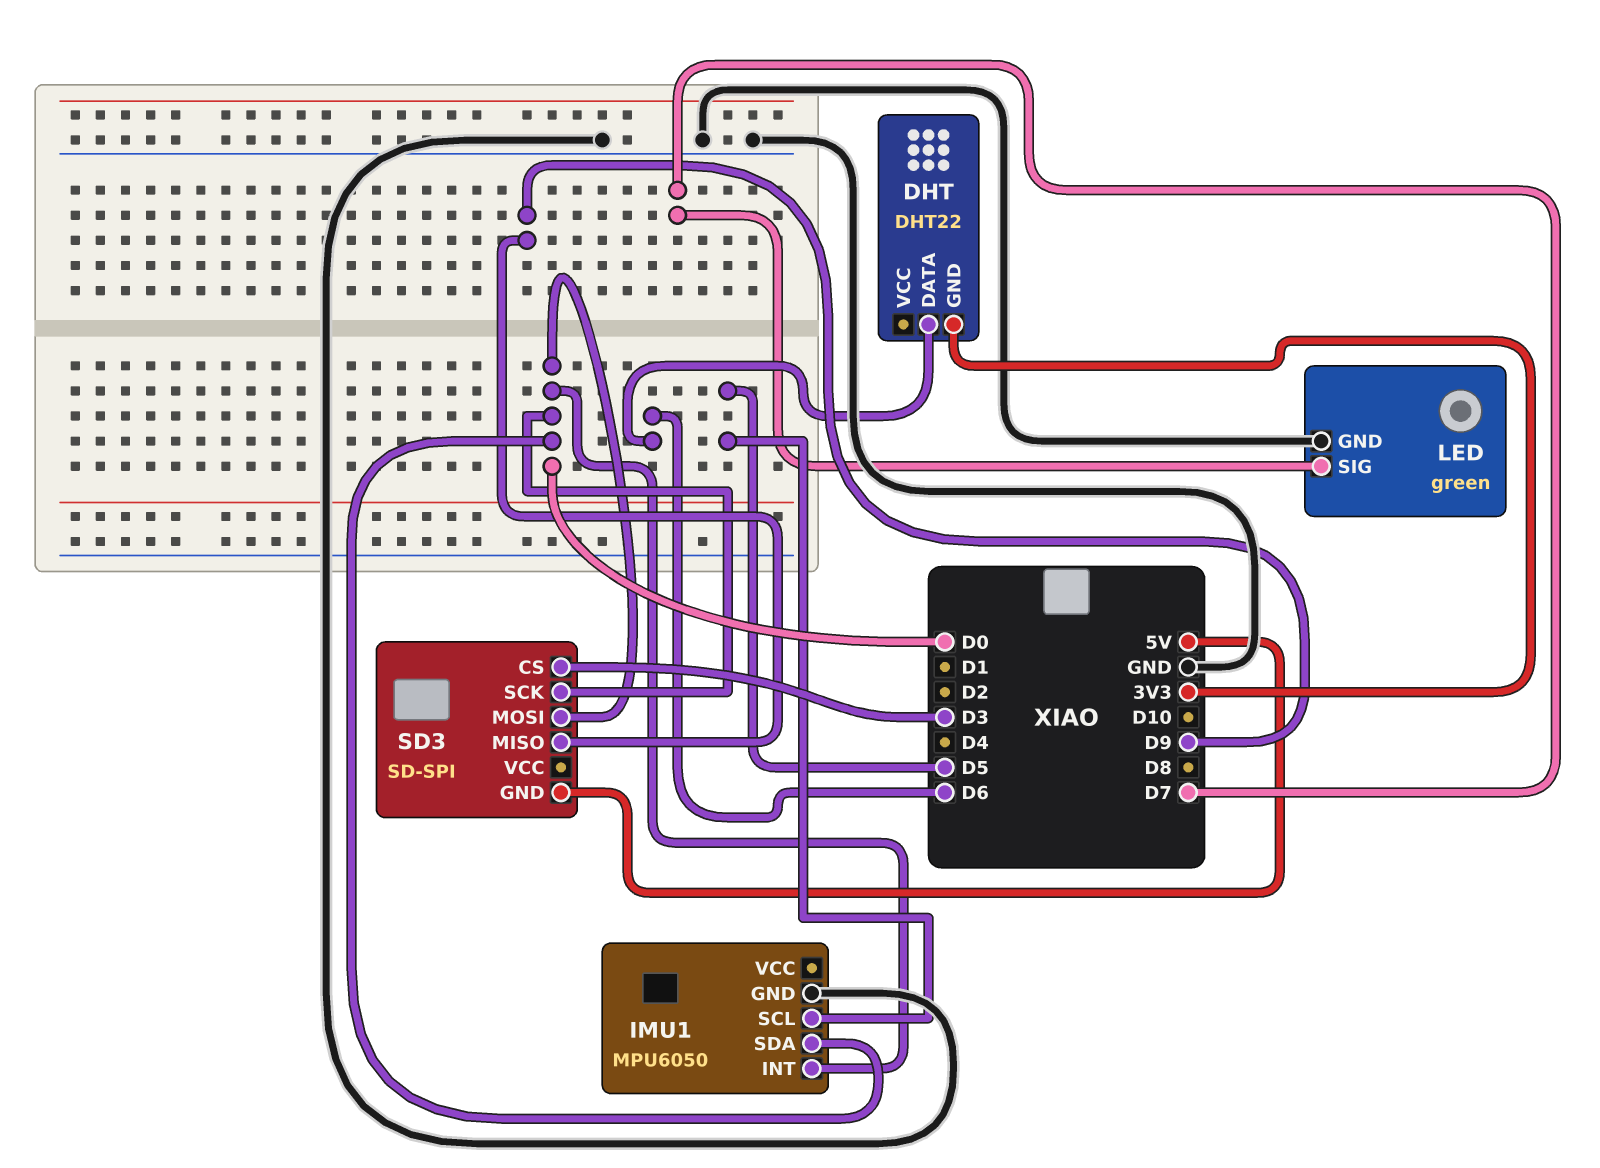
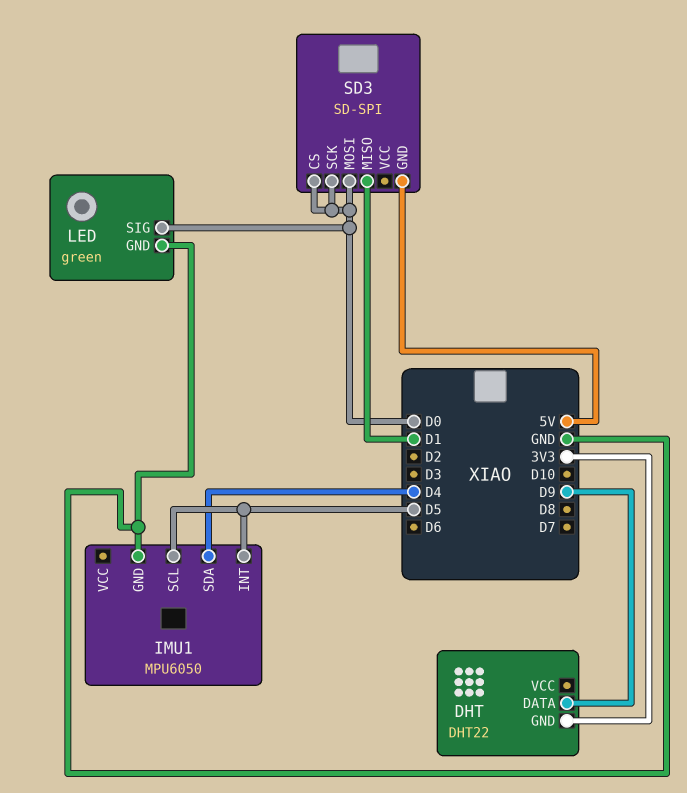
DHT pin DATA: D6 -> D9
IMU1 pin INT: D0 -> D5
IMU1 pin SDA: D0 -> D4
LED pin SIG: D7 -> D0
SD3 pin CS: D3 -> D0
SD3 pin MISO: D9 -> D1

